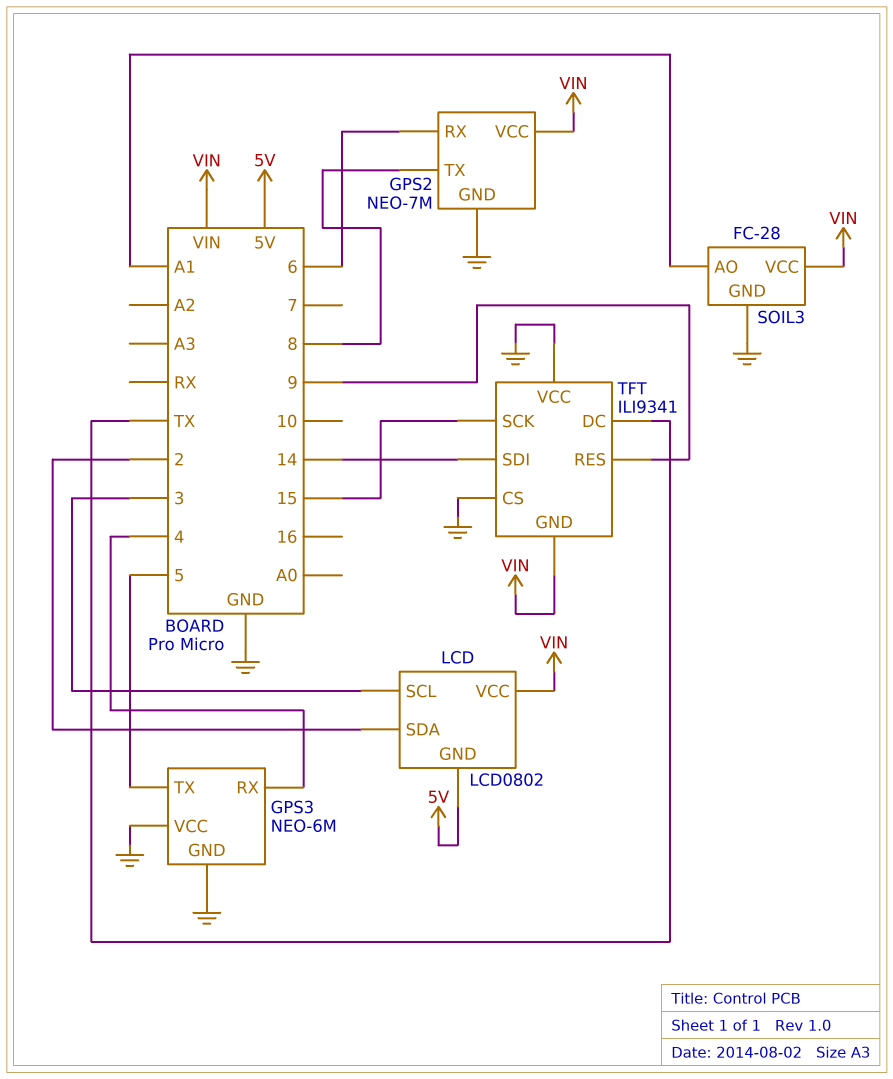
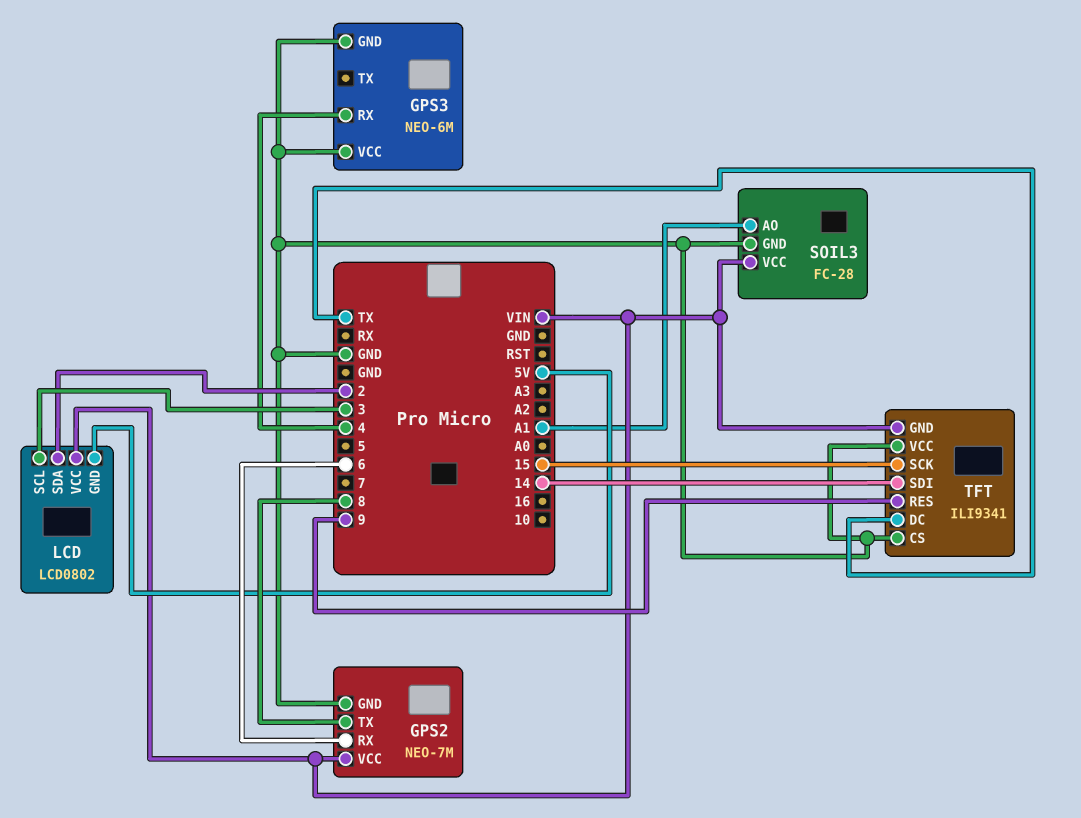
GPS3 pin TX: 5 -> none

